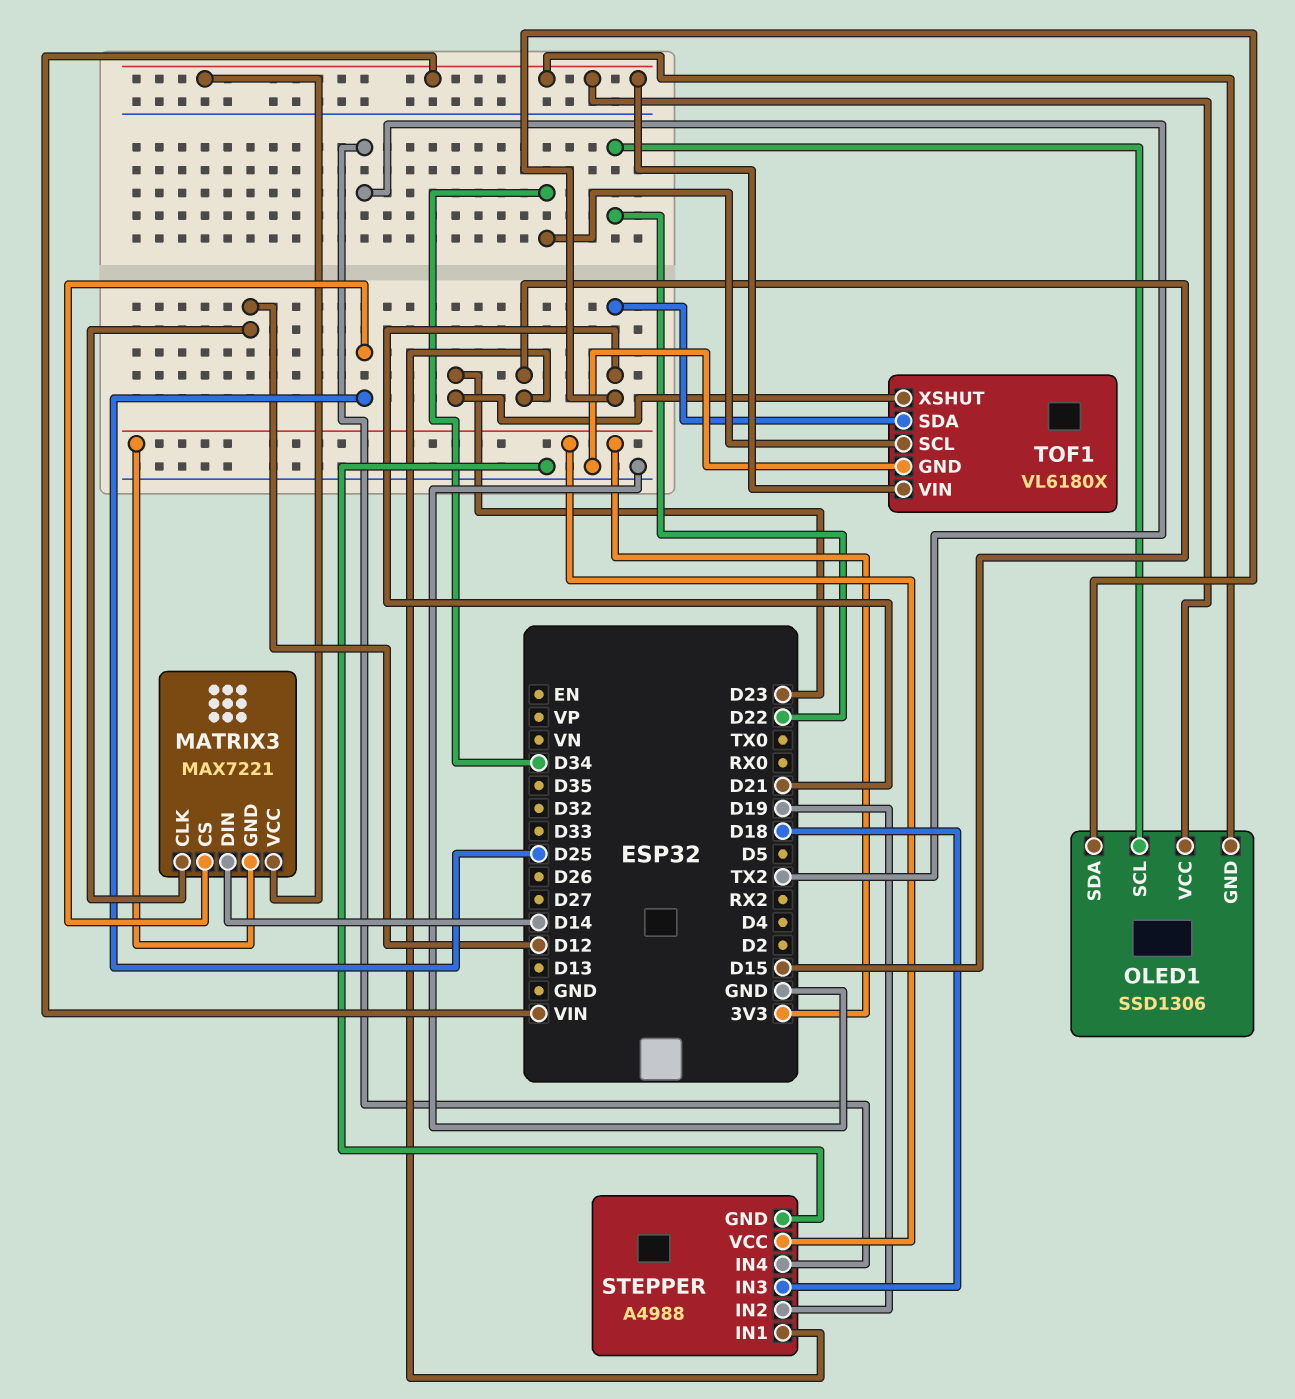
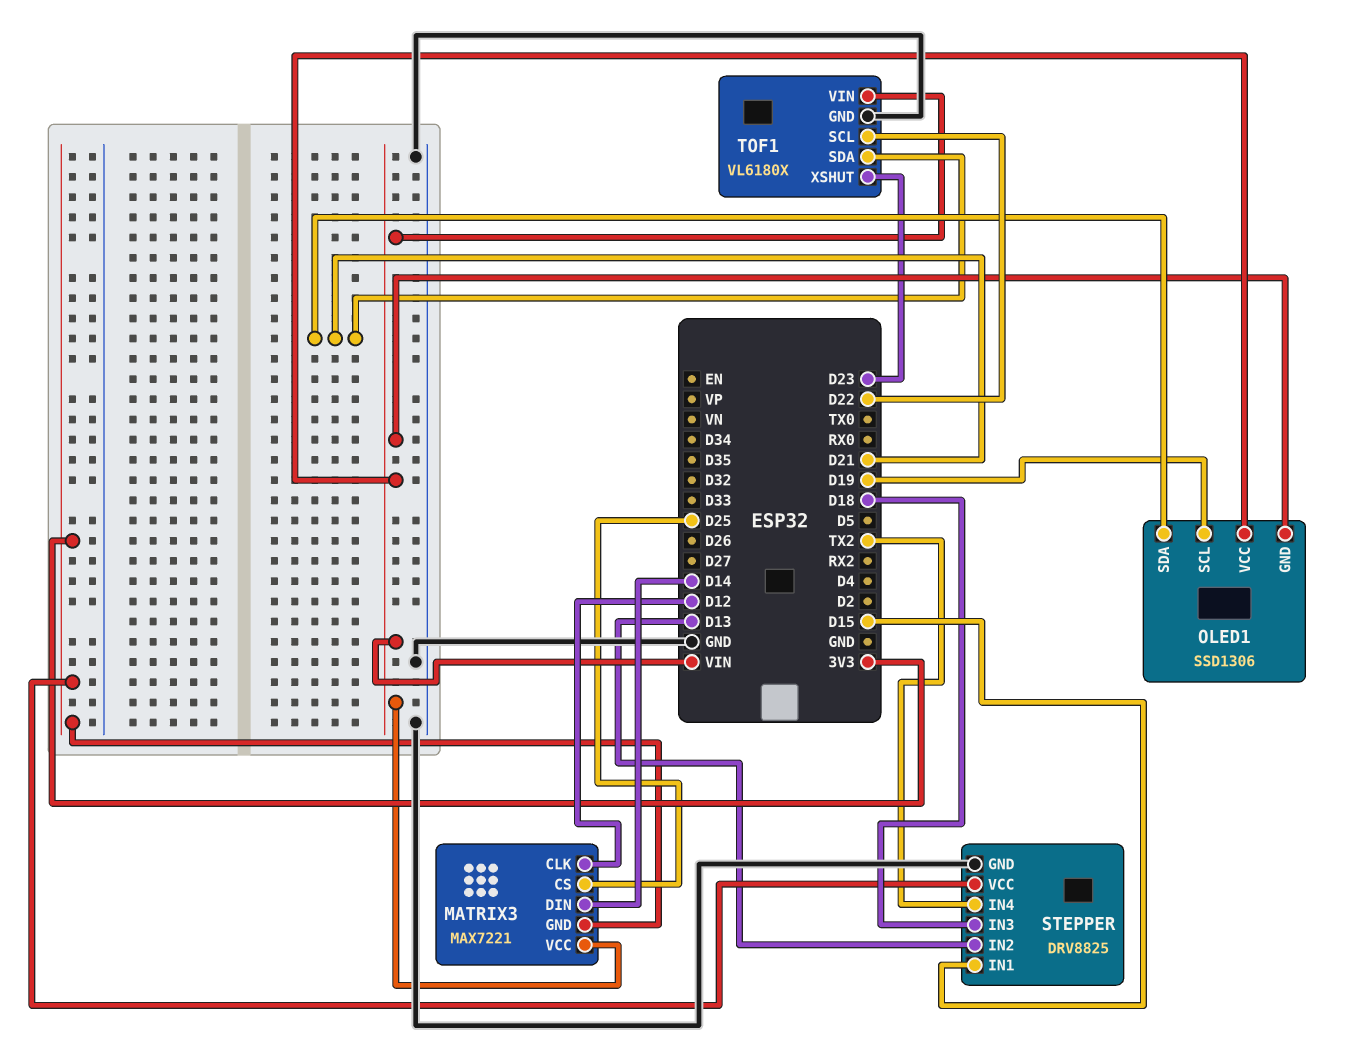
OLED1 pin SCL: D22 -> D19
STEPPER: A4988 -> DRV8825
STEPPER pin IN2: D19 -> D13
TOF1 pin SCL: D34 -> D22

